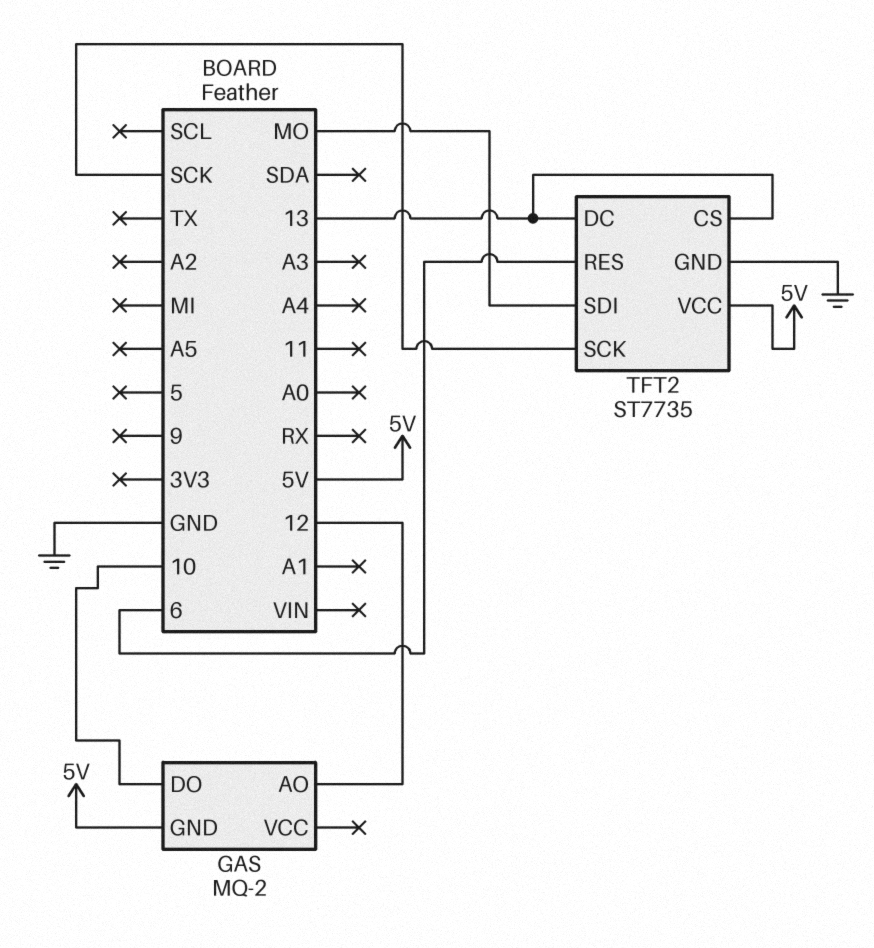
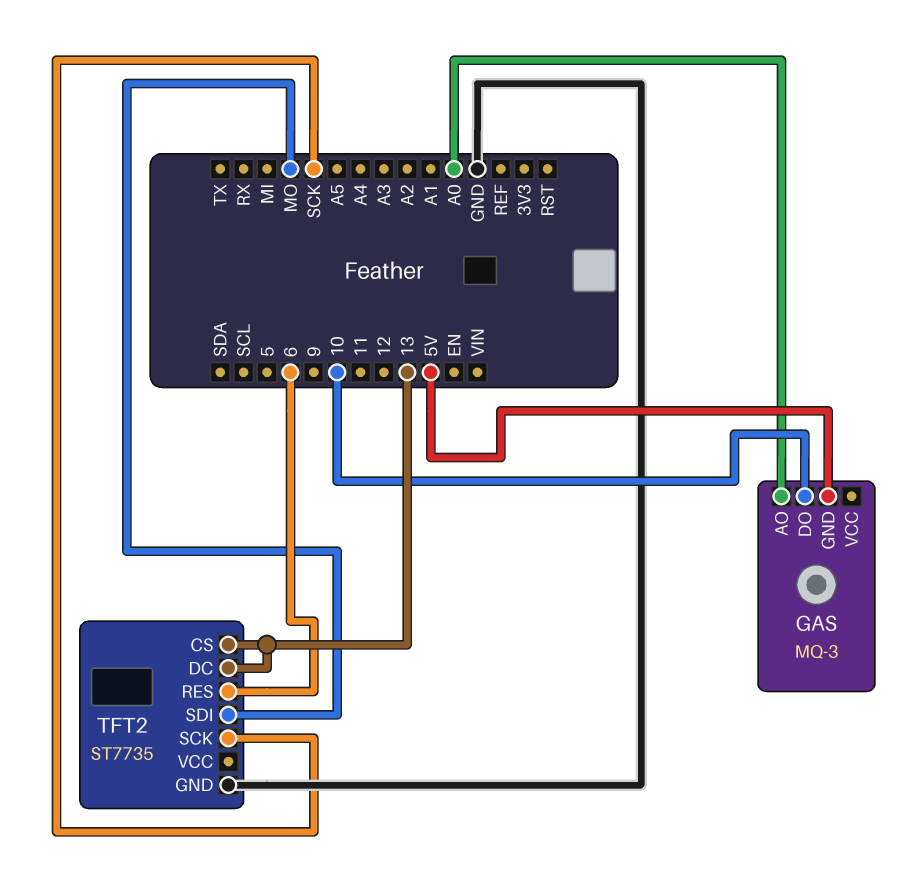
GAS: MQ-2 -> MQ-3
GAS pin AO: 12 -> A0
TFT2 pin VCC: 5V -> none

